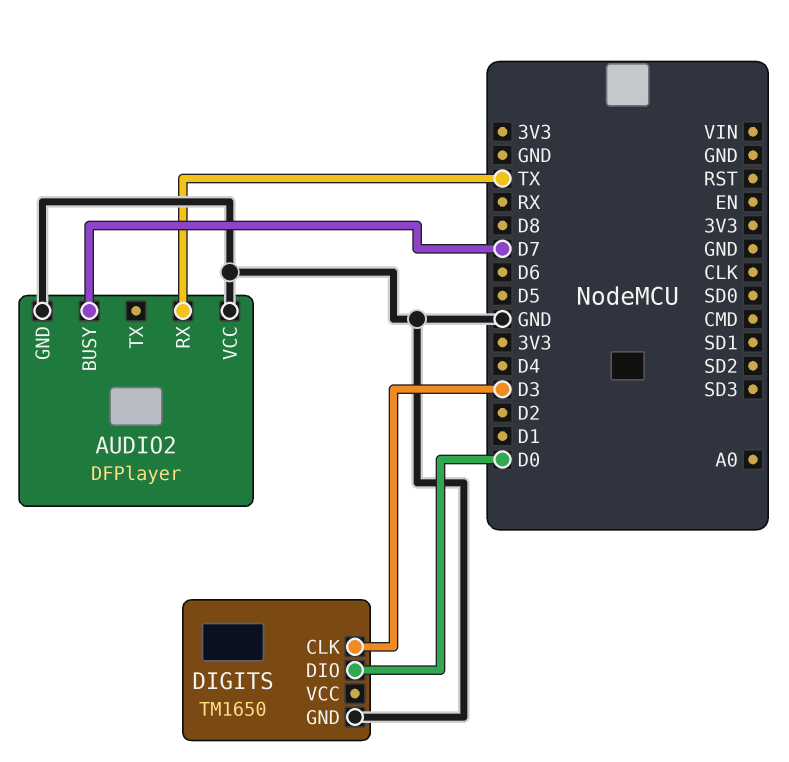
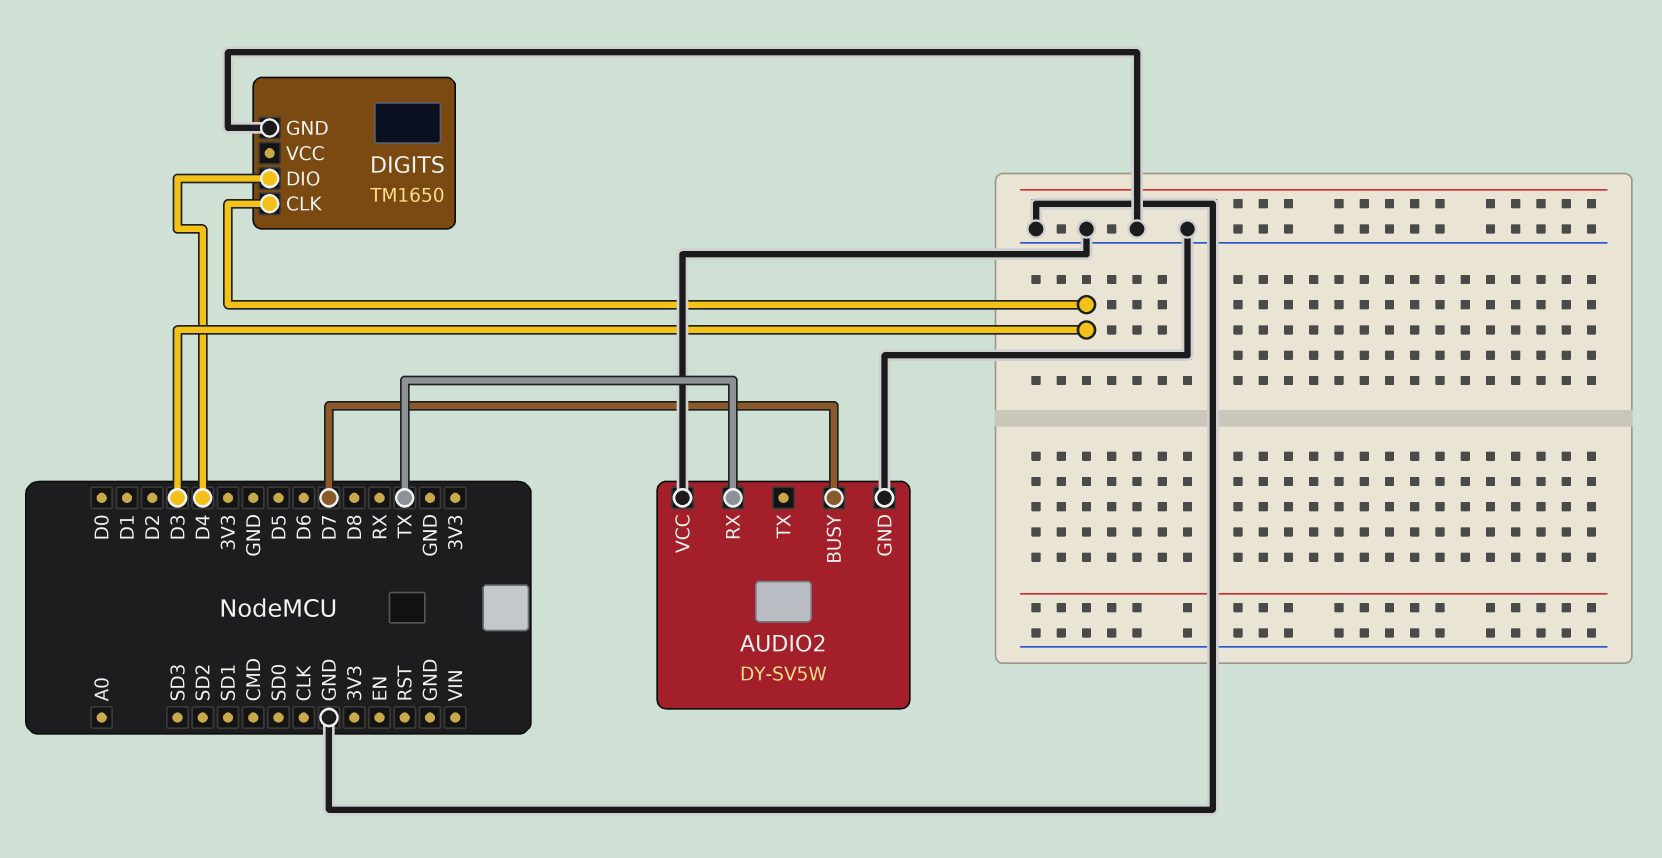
AUDIO2: DFPlayer -> DY-SV5W
DIGITS pin DIO: D0 -> D4

